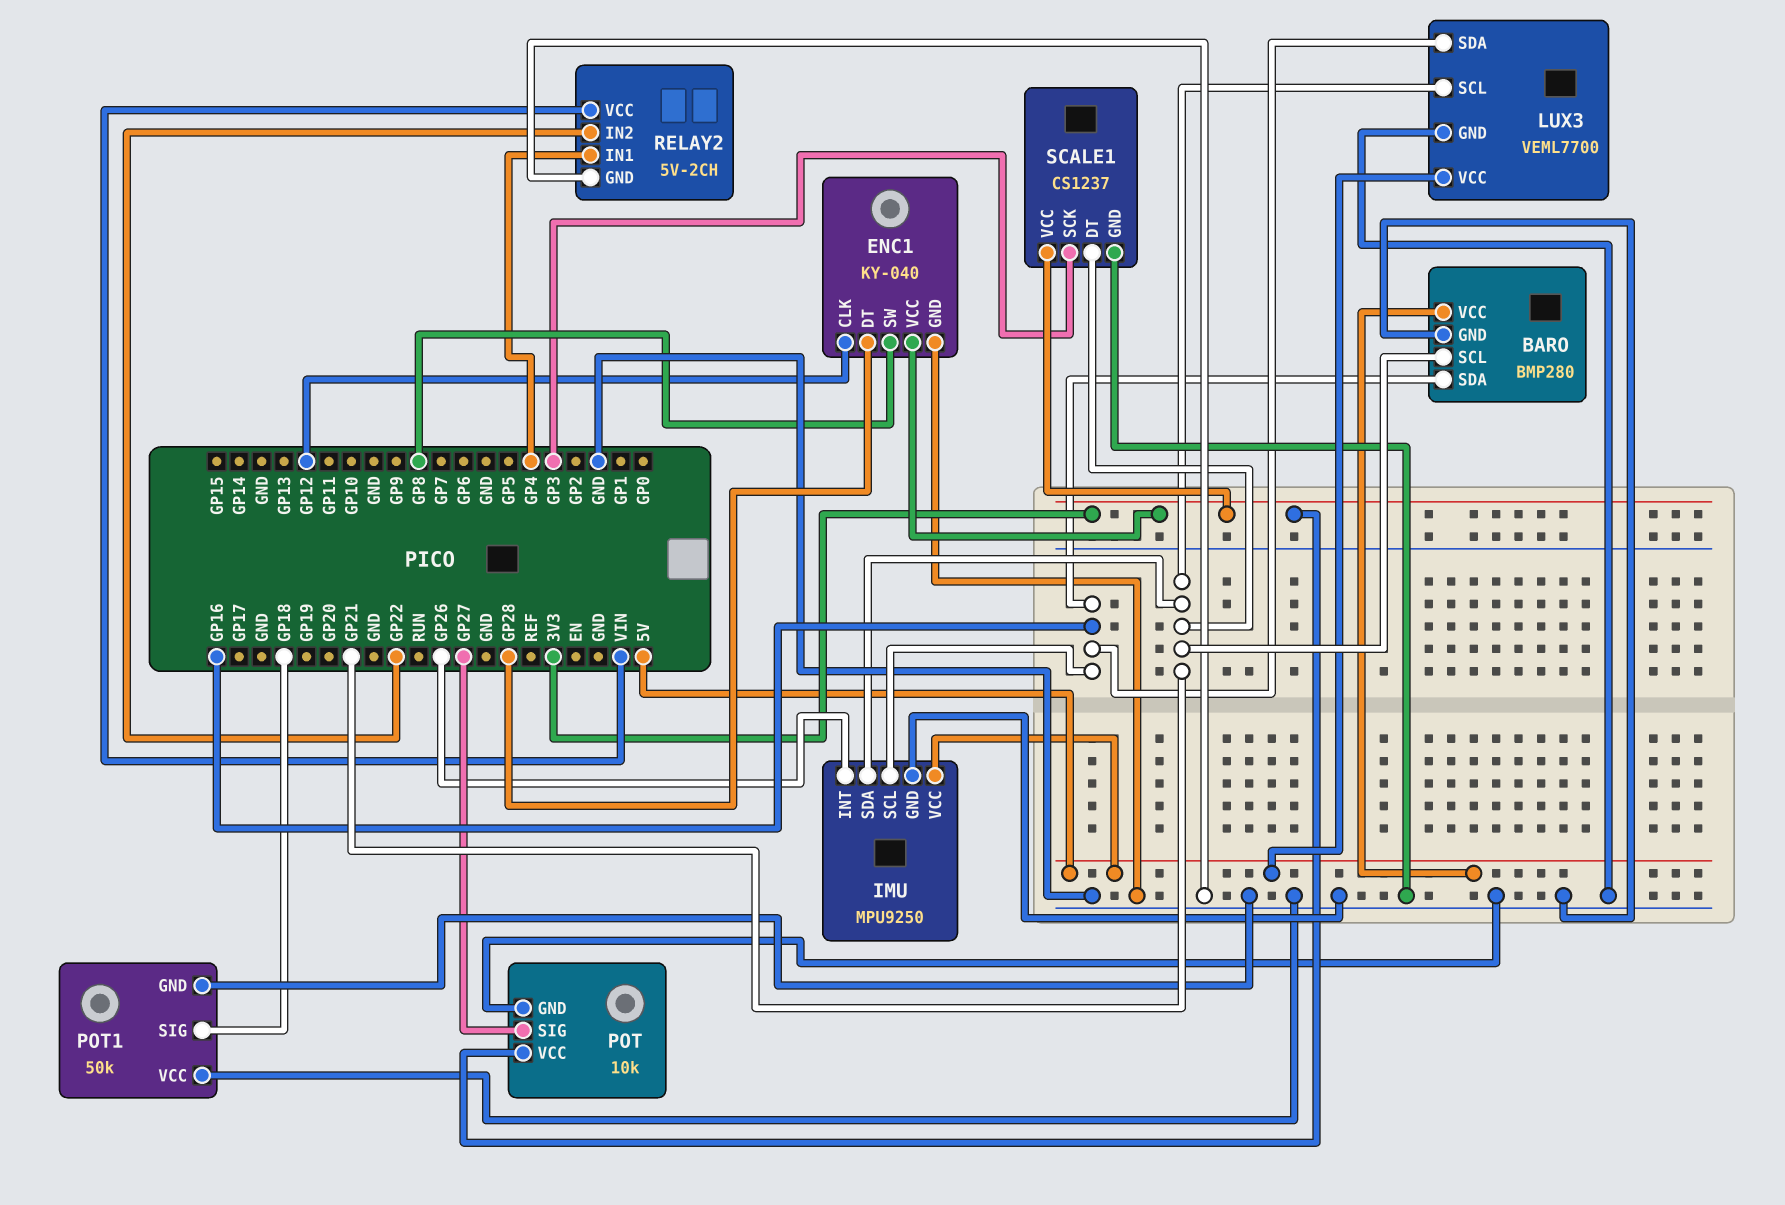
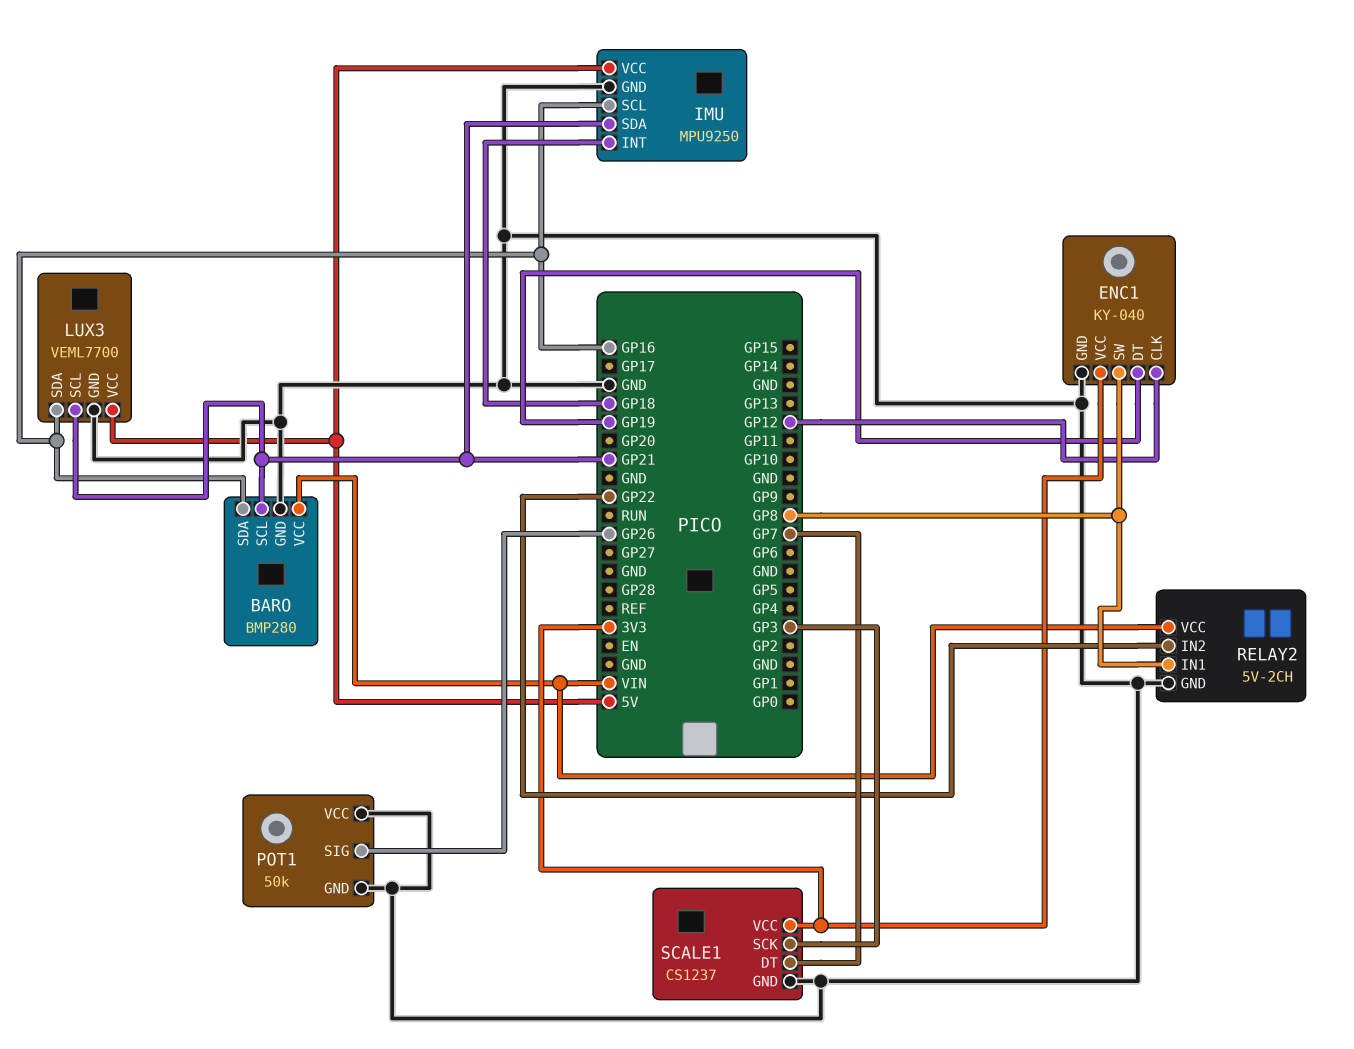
BARO pin VCC: 5V -> VIN
ENC1 pin DT: GP28 -> GP19
IMU pin INT: GP26 -> GP18
POT: 10k -> none
POT pin GND: GND -> none
POT pin SIG: GP27 -> none
POT pin VCC: 3V3 -> none
POT1 pin SIG: GP18 -> GP26
RELAY2 pin IN1: GP4 -> GP8
SCALE1 pin DT: GP21 -> GP7

